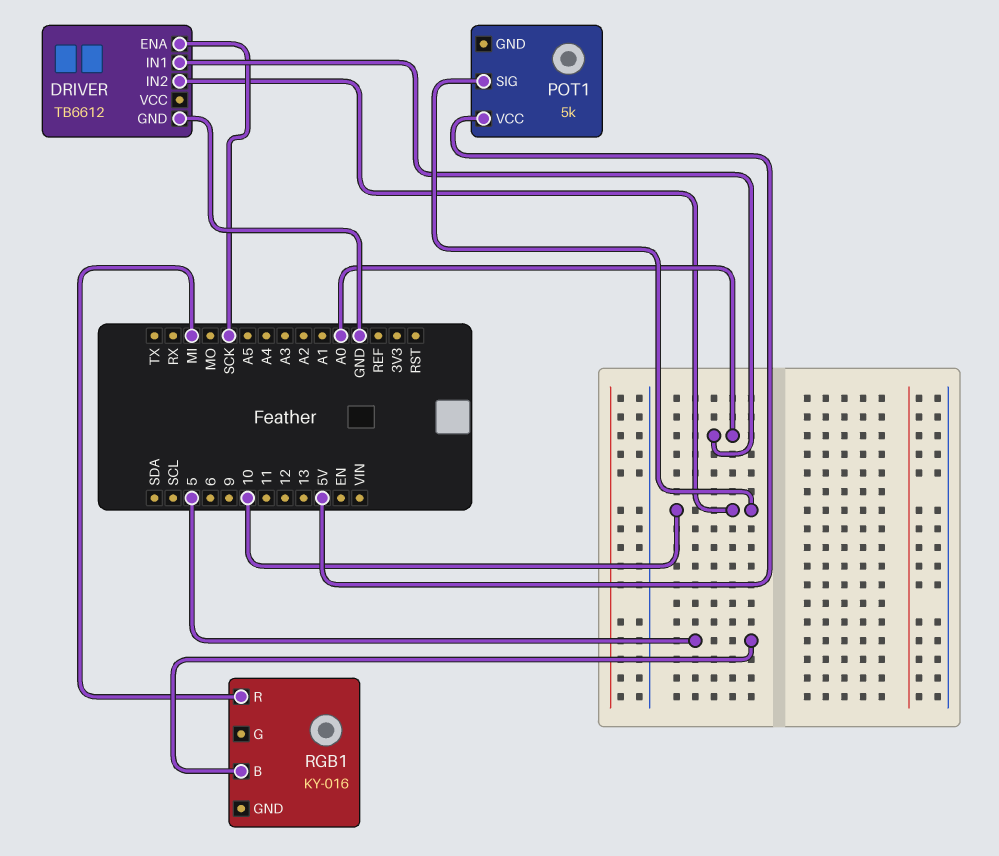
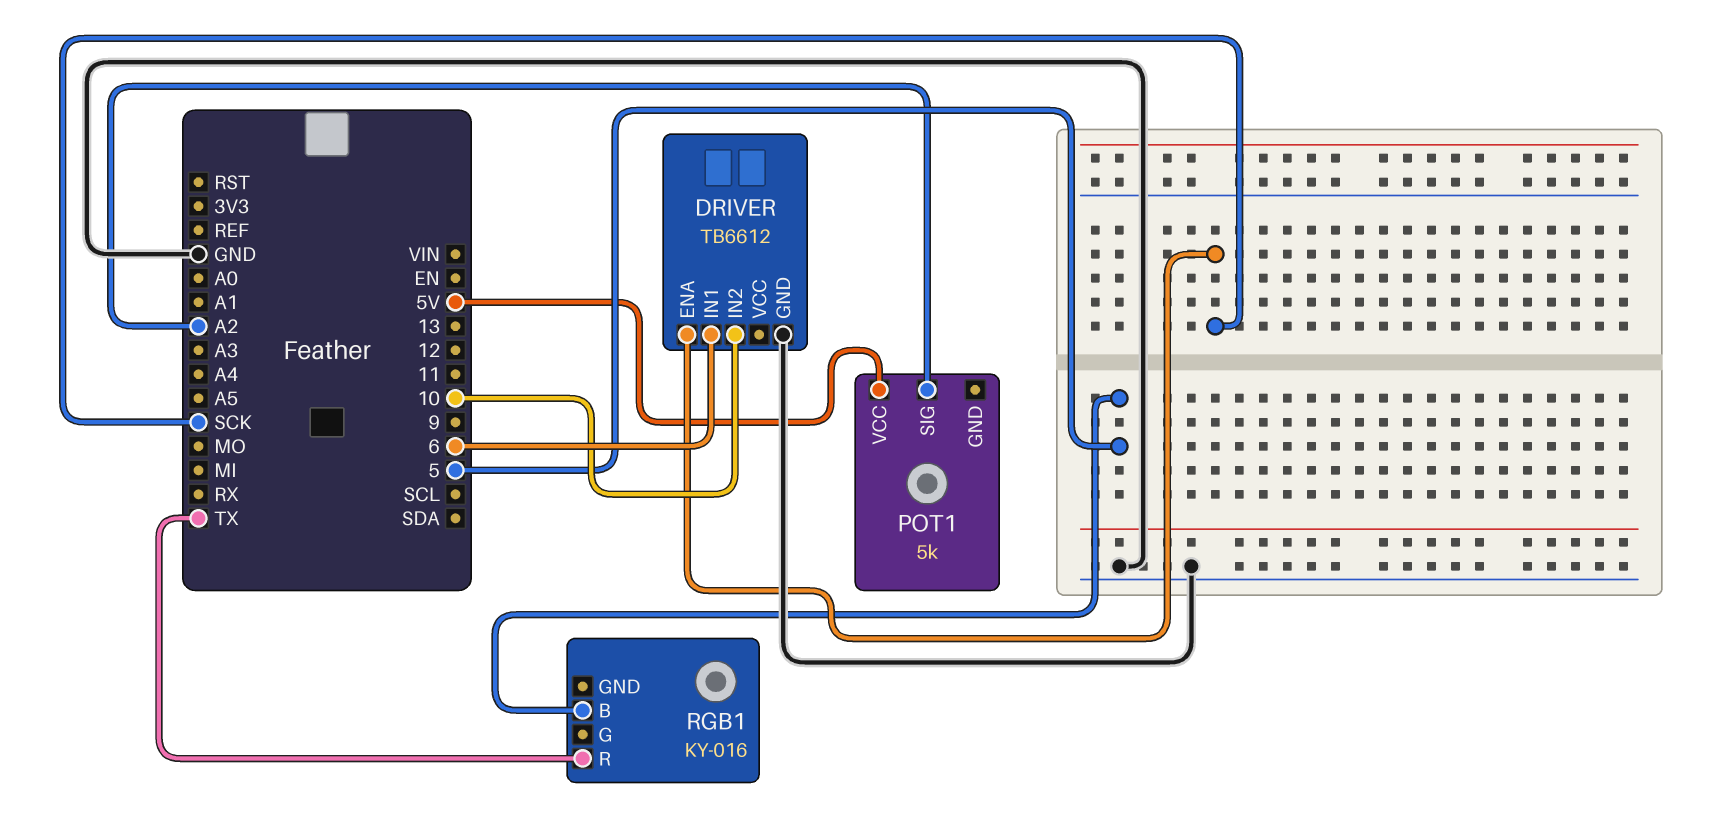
DRIVER pin IN1: A0 -> 6
POT1 pin SIG: 10 -> A2
RGB1 pin R: MI -> TX

